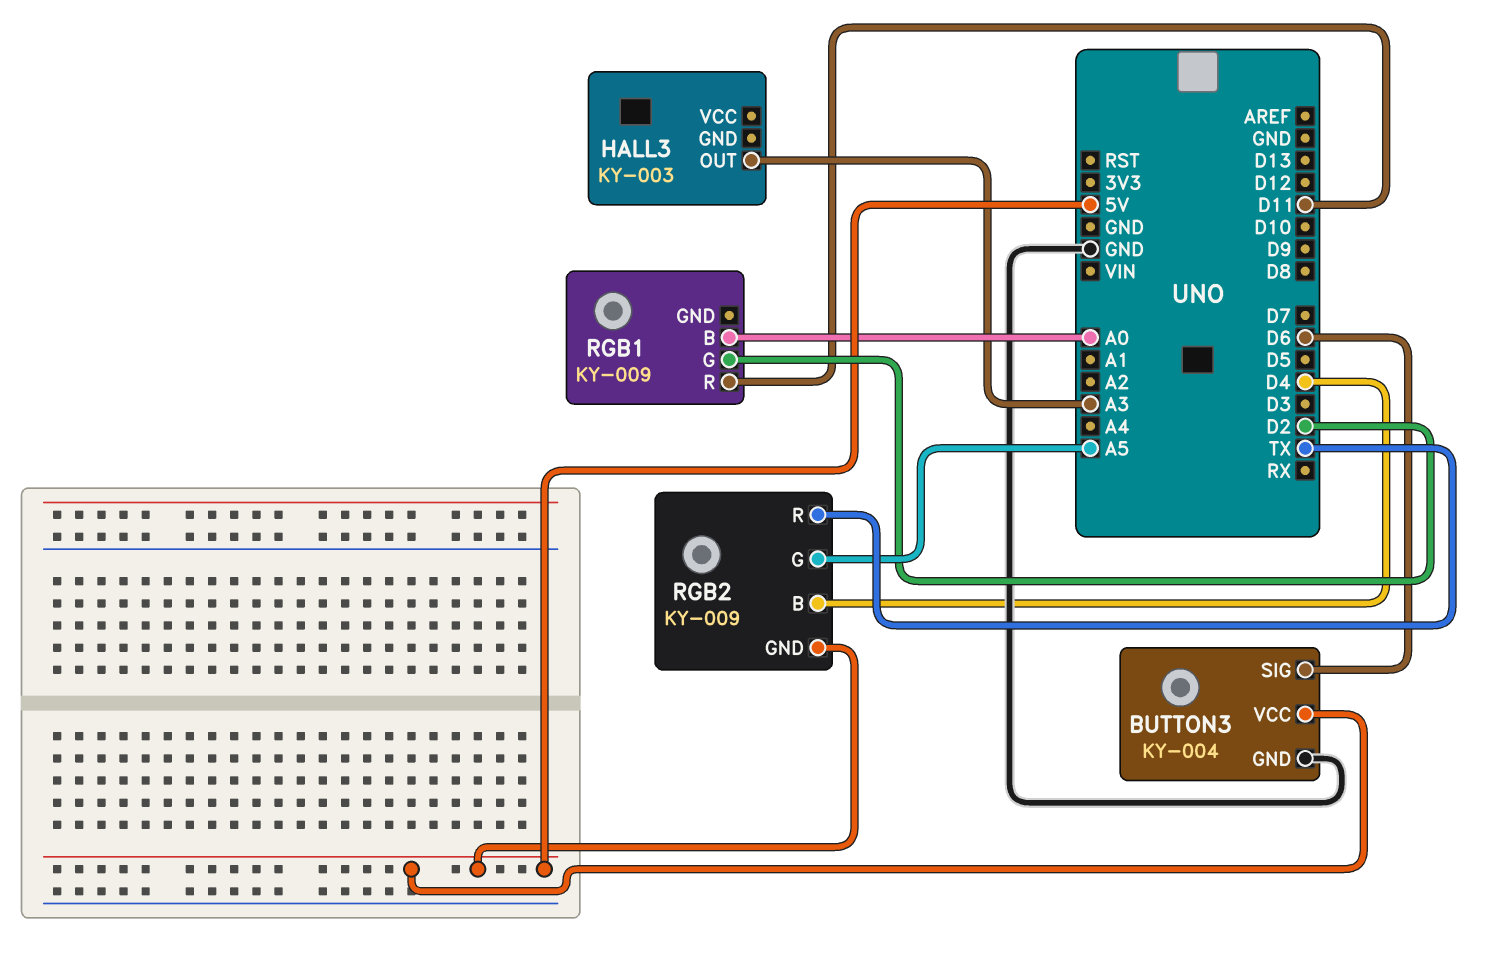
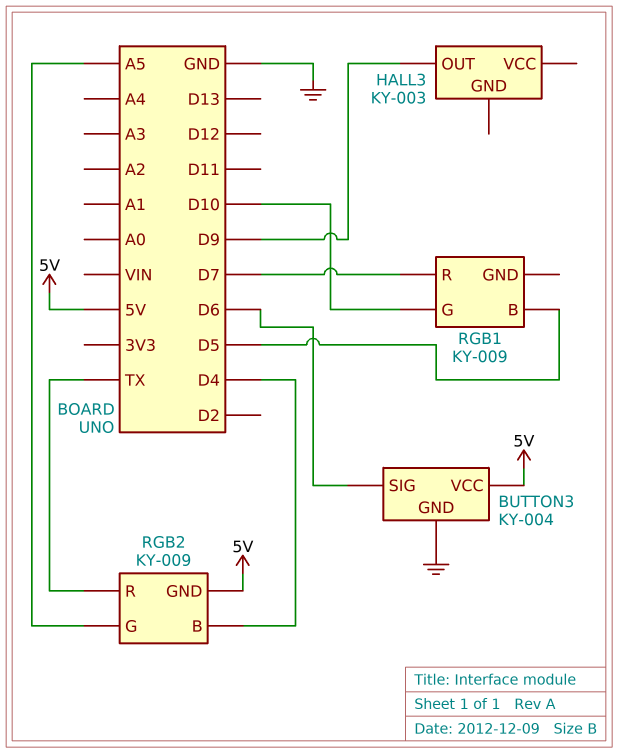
HALL3 pin OUT: A3 -> D9
RGB1 pin B: A0 -> D5
RGB1 pin G: D2 -> D10
RGB1 pin R: D11 -> D7

